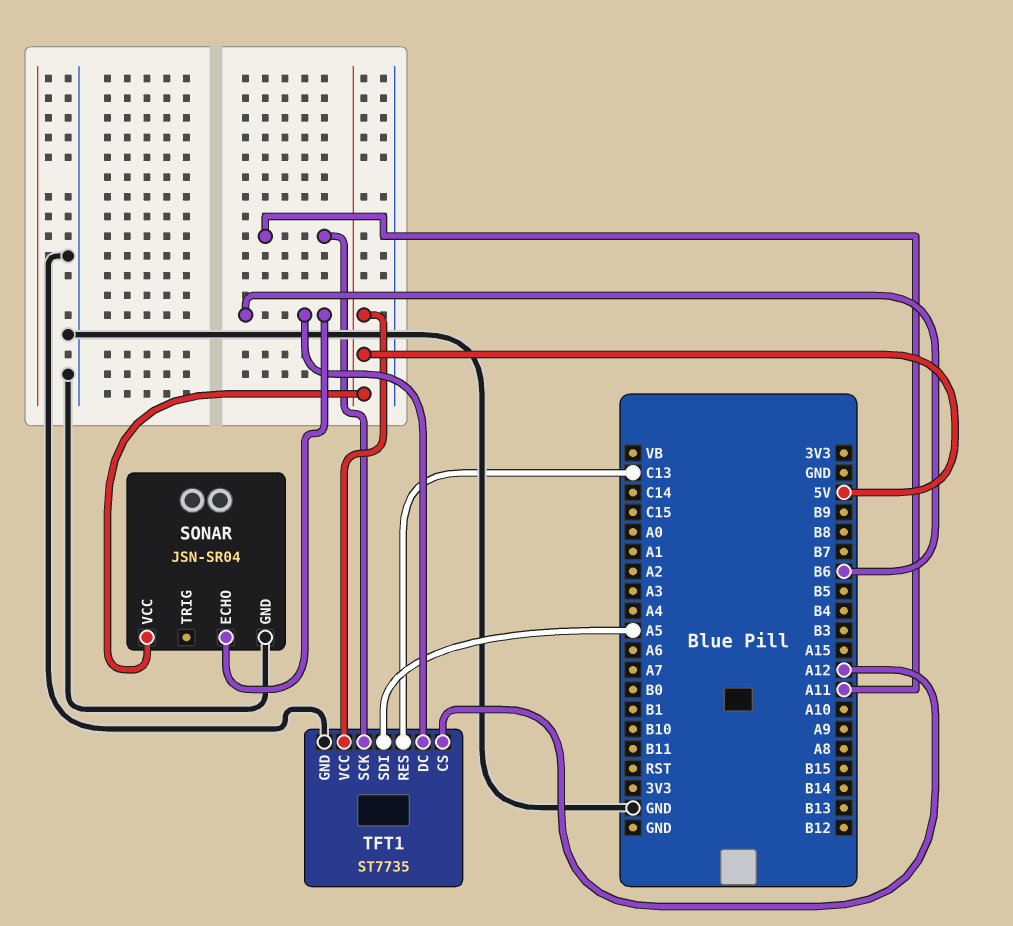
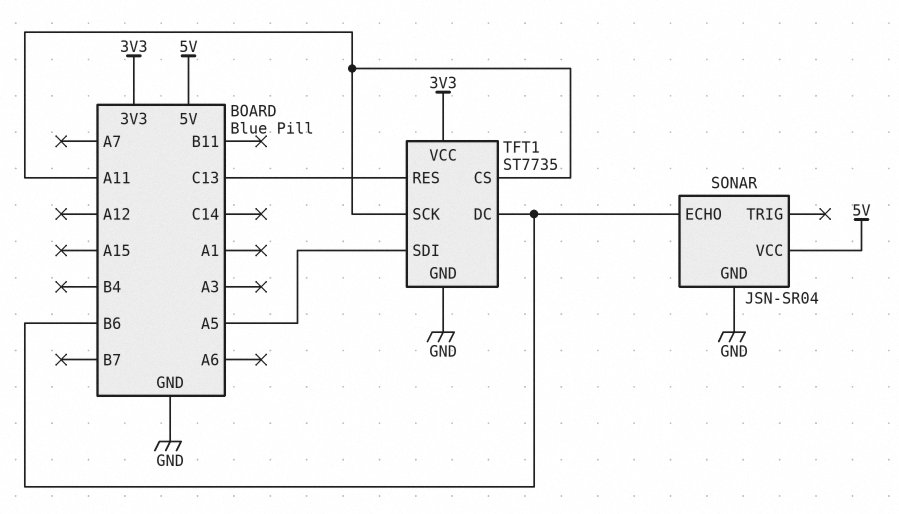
TFT1 pin CS: A12 -> A11
TFT1 pin VCC: 5V -> 3V3

